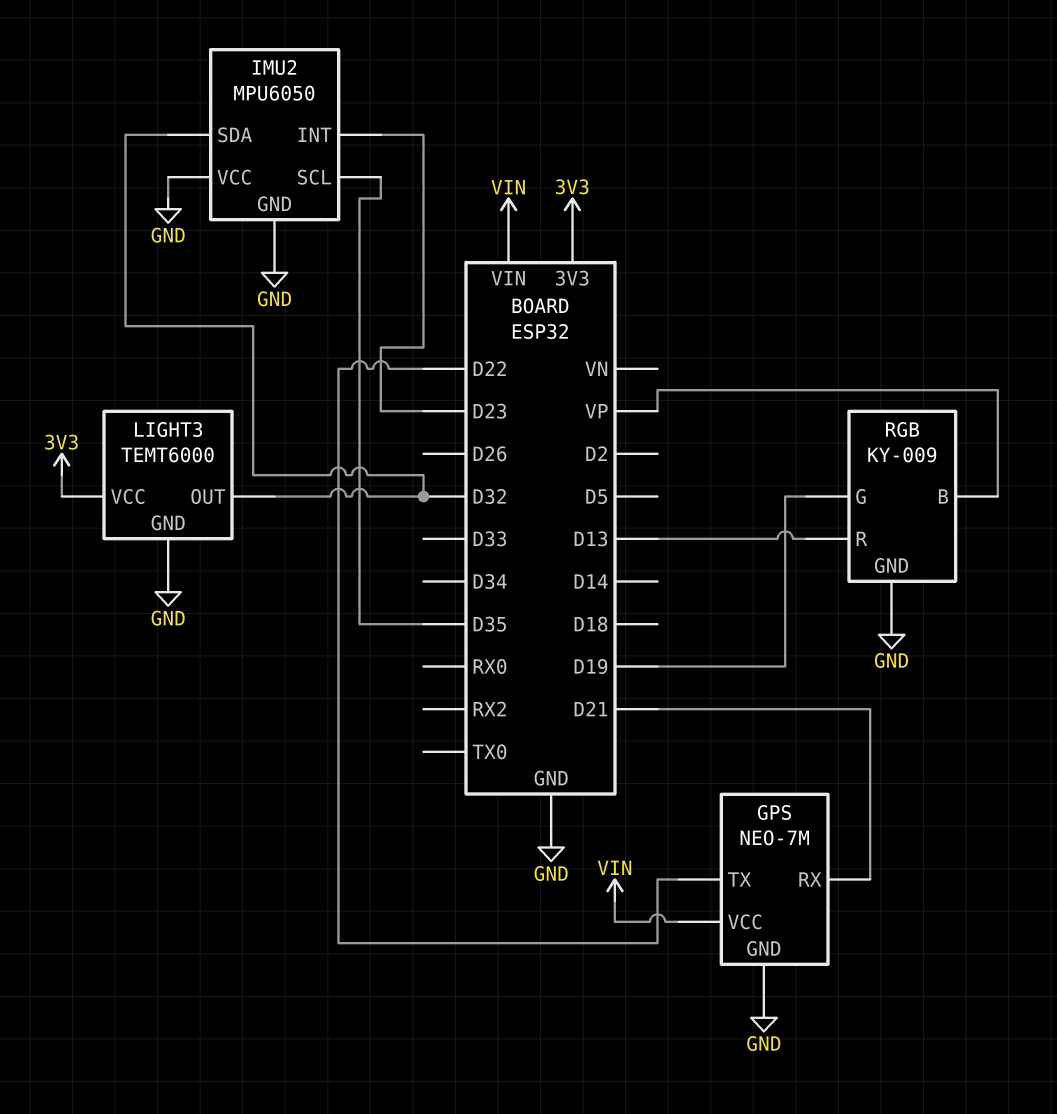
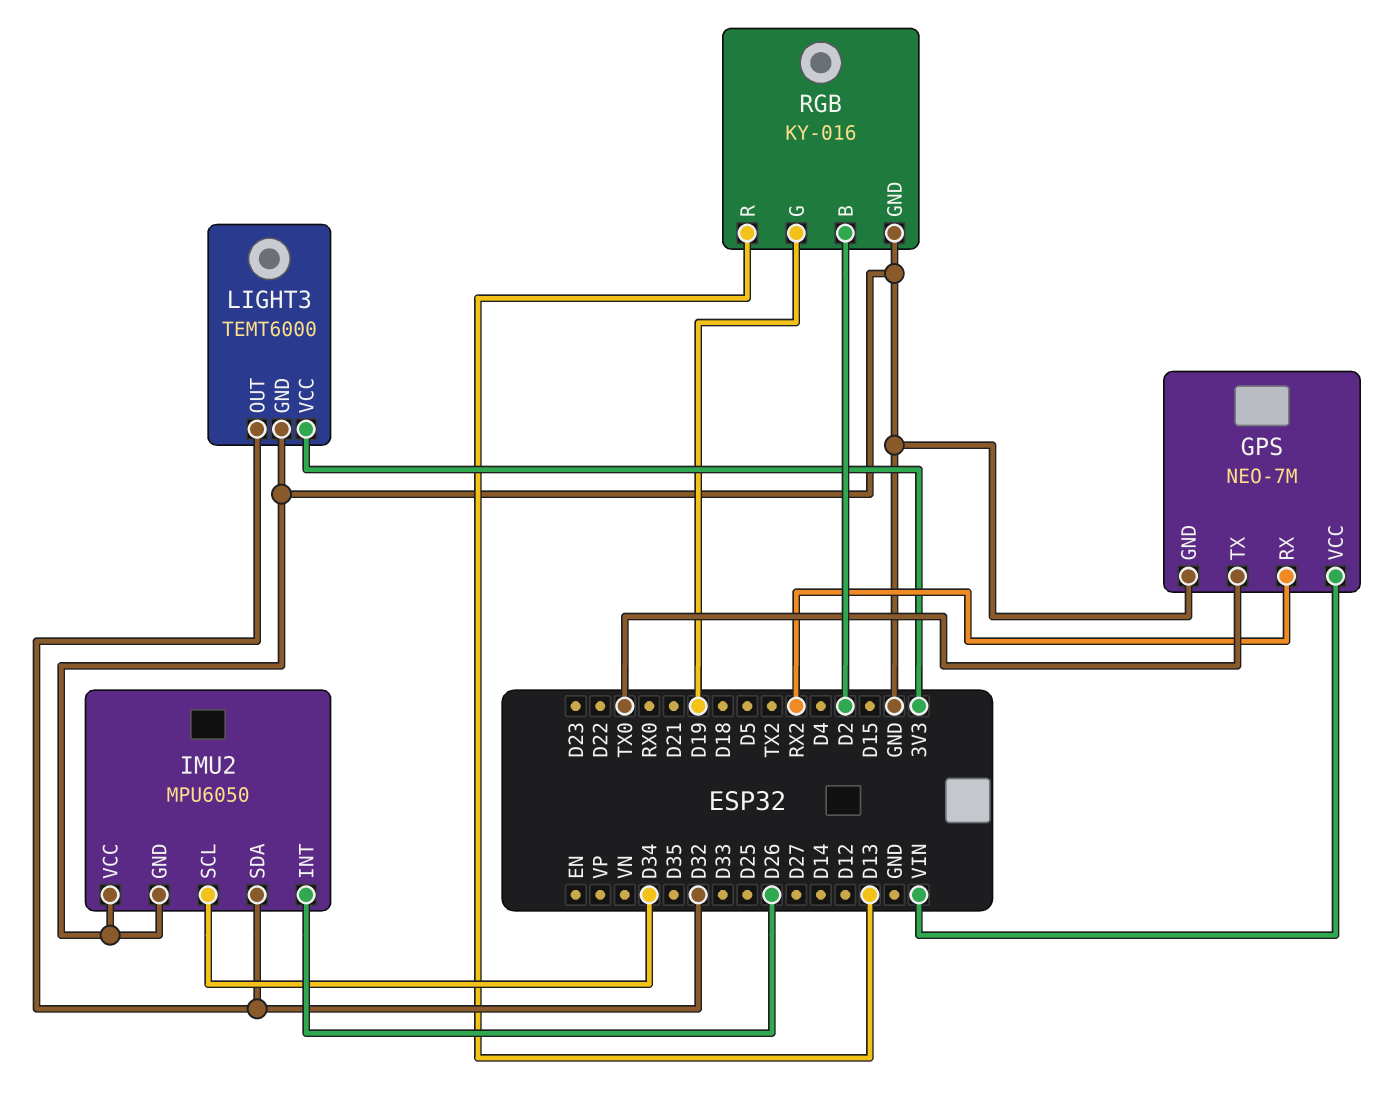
GPS pin RX: D21 -> RX2
GPS pin TX: D22 -> TX0
IMU2 pin INT: D23 -> D26
IMU2 pin SCL: D35 -> D34
RGB: KY-009 -> KY-016
RGB pin B: VP -> D2

